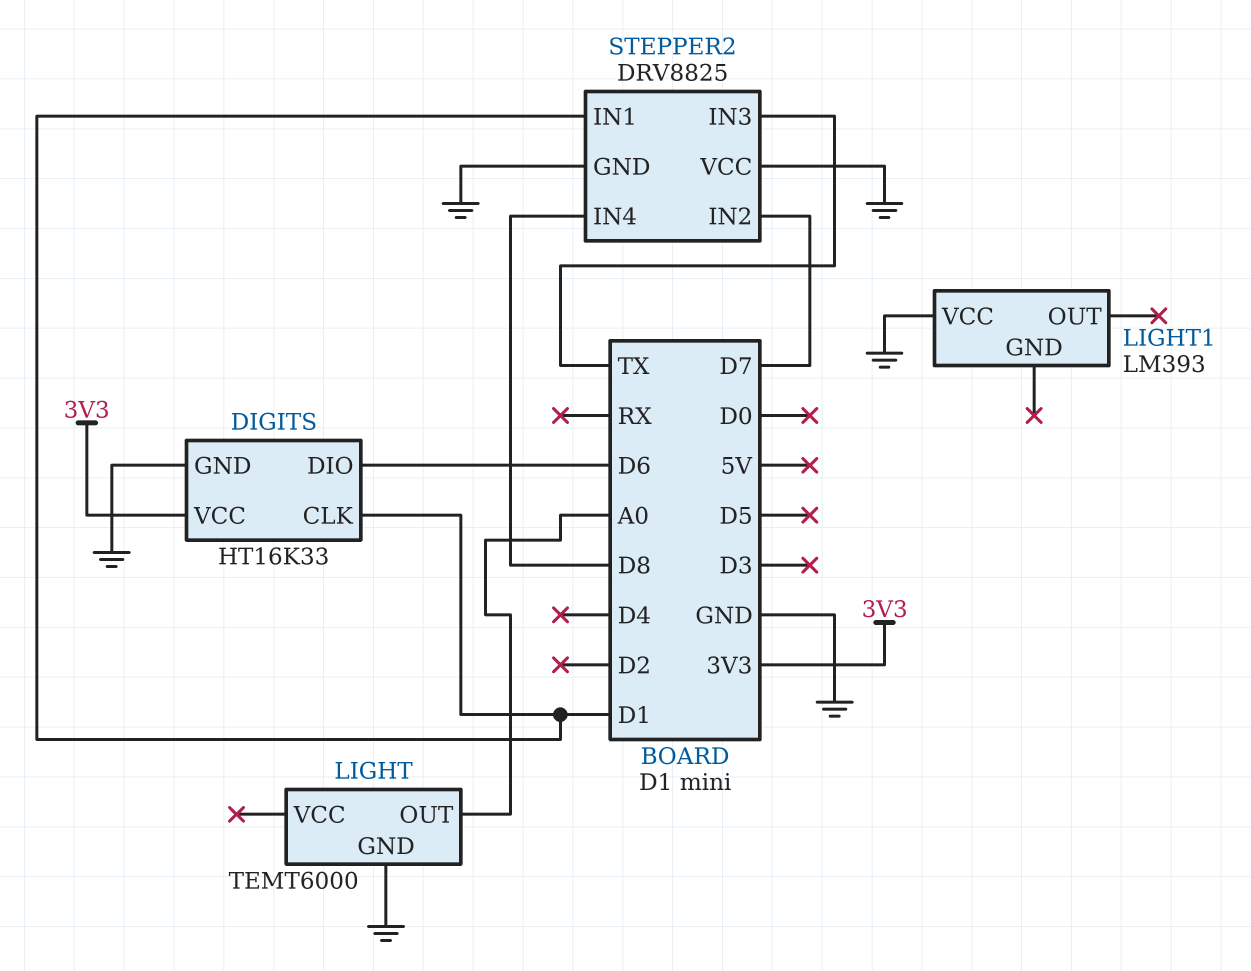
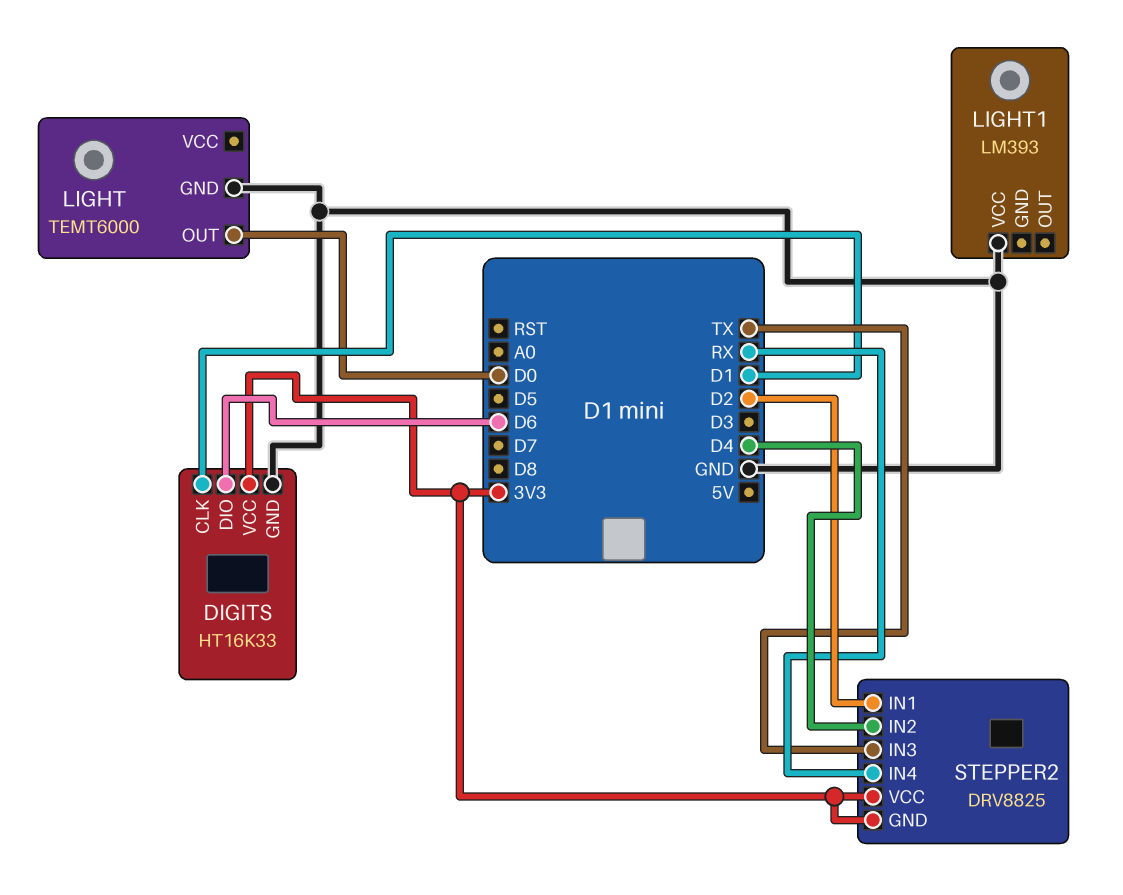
LIGHT pin OUT: A0 -> D0
STEPPER2 pin GND: GND -> 3V3
STEPPER2 pin IN1: D1 -> D2
STEPPER2 pin IN2: D7 -> D4
STEPPER2 pin IN4: D8 -> RX
STEPPER2 pin VCC: GND -> 3V3

